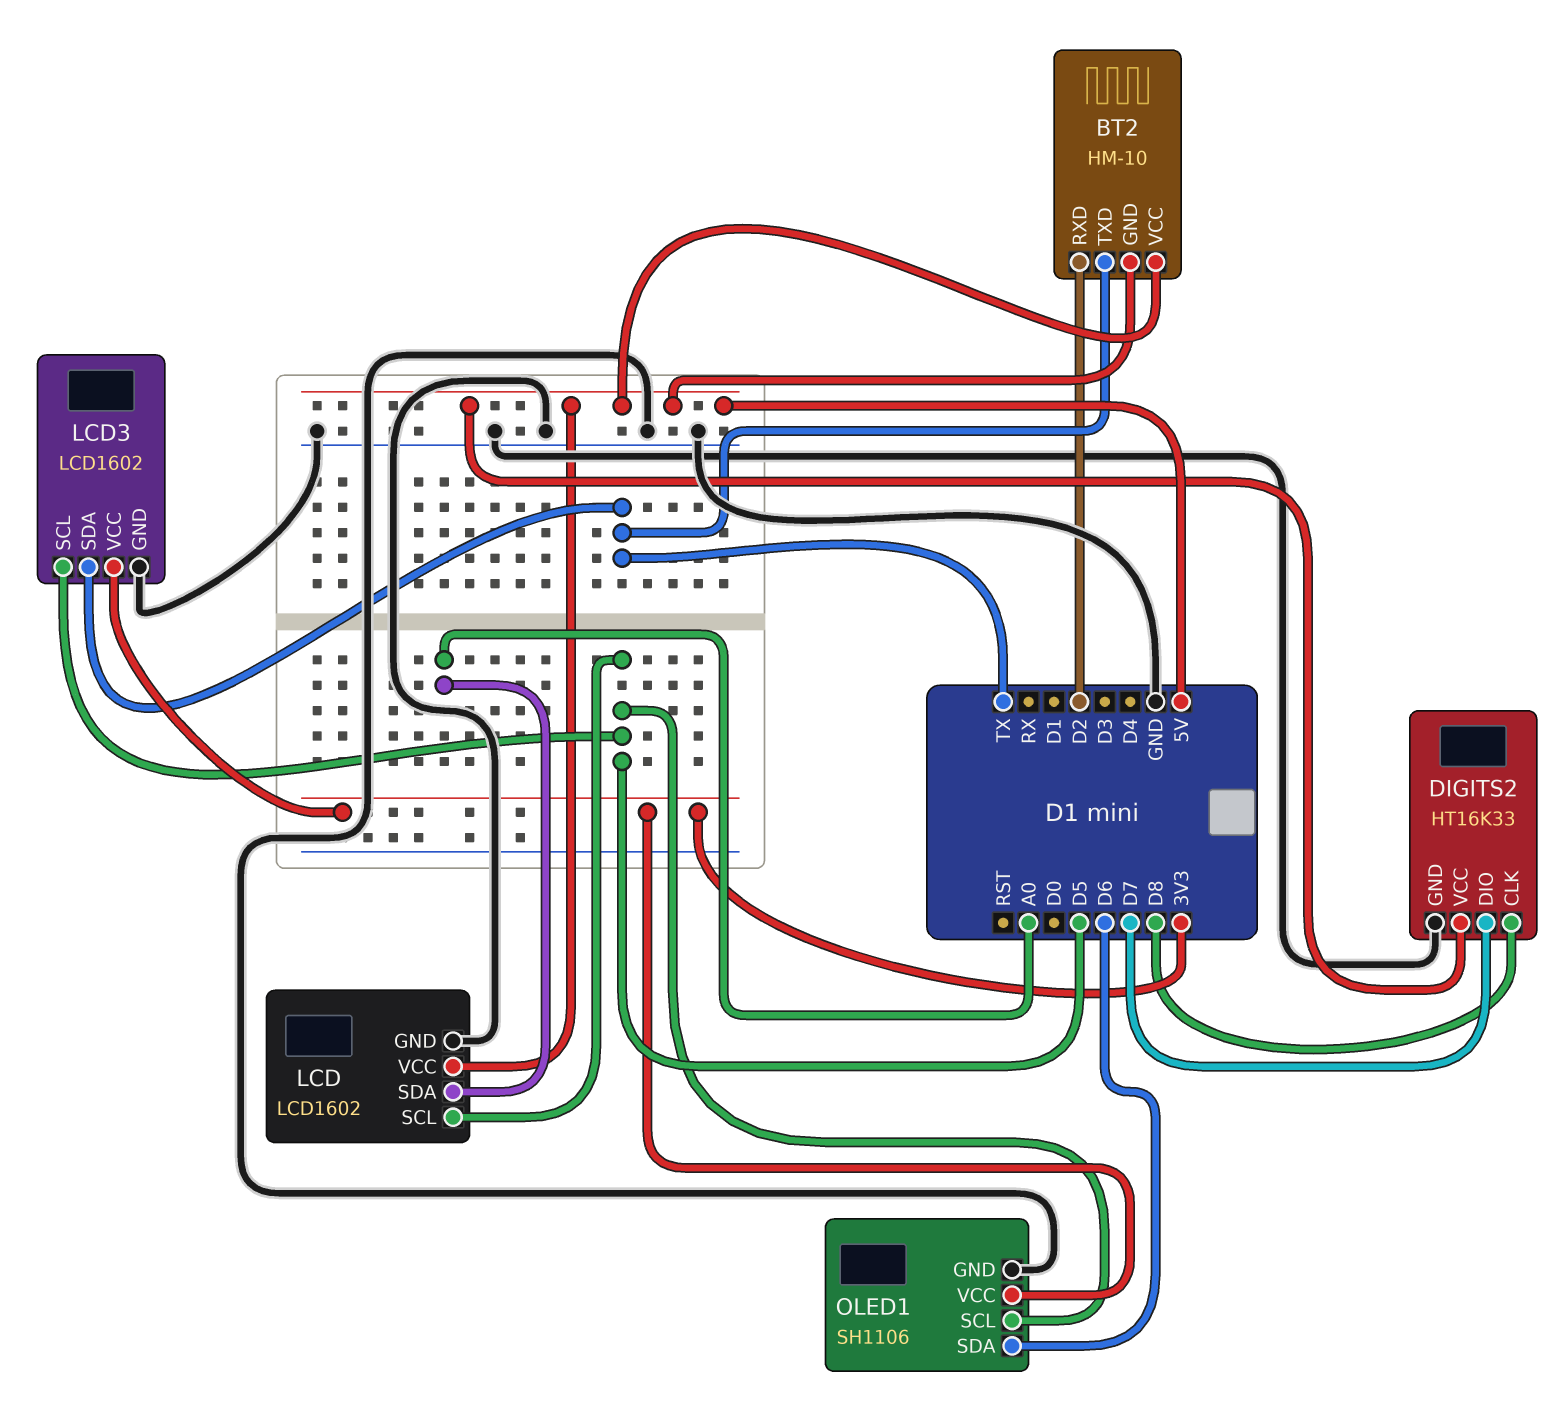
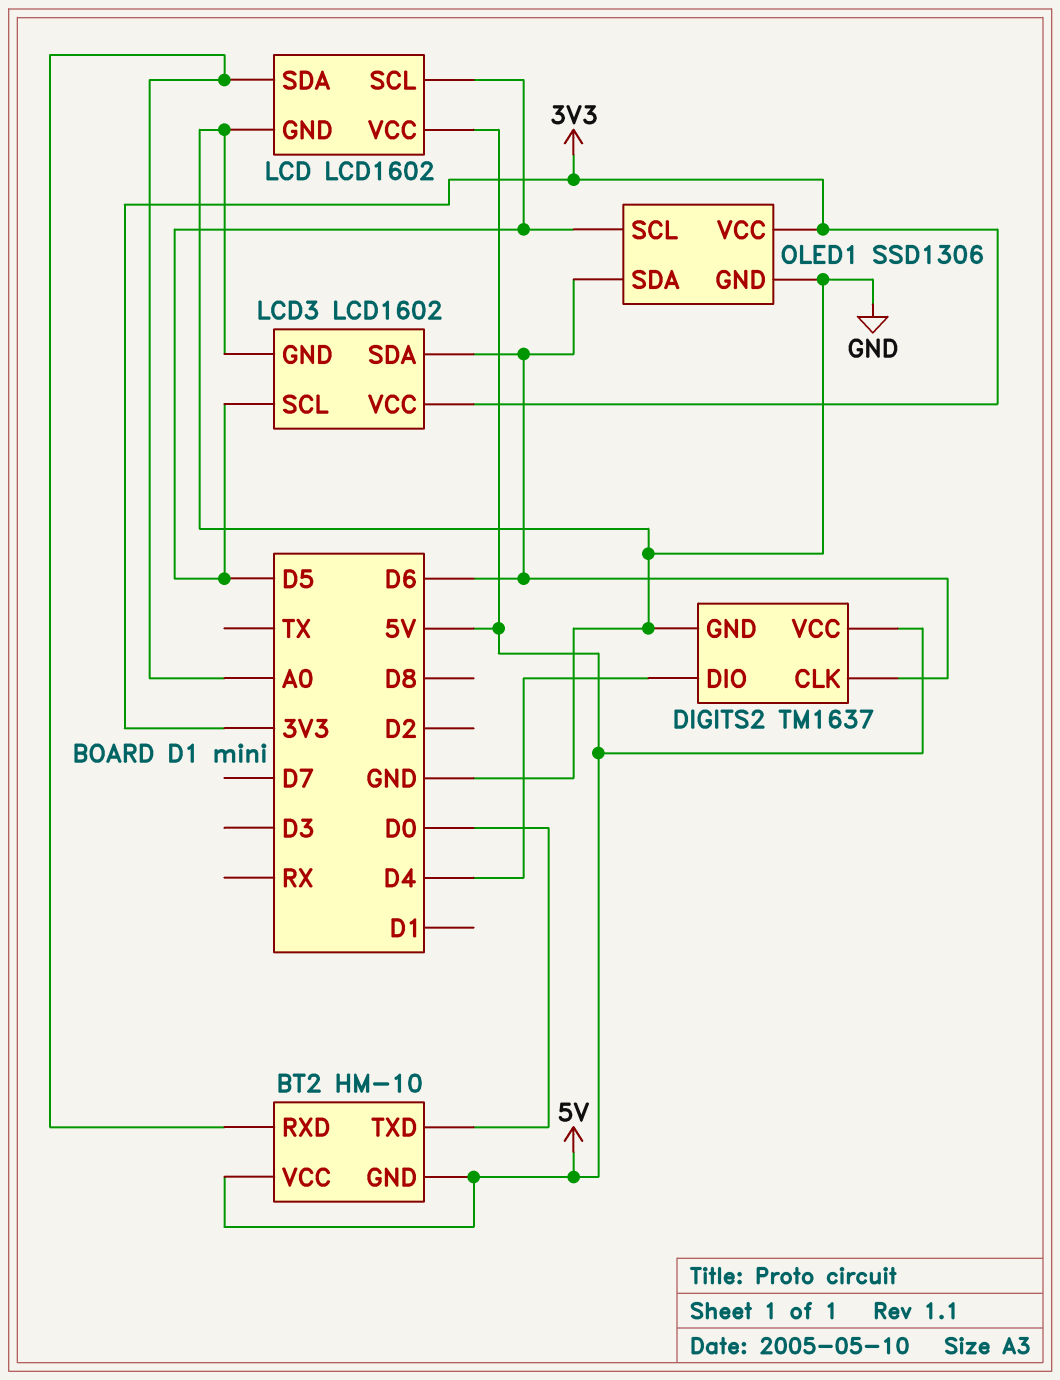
BT2 pin RXD: D2 -> A0
BT2 pin TXD: TX -> D0
DIGITS2: HT16K33 -> TM1637
DIGITS2 pin CLK: D8 -> D6
DIGITS2 pin DIO: D7 -> D4
LCD3 pin SDA: TX -> D6
OLED1: SH1106 -> SSD1306

